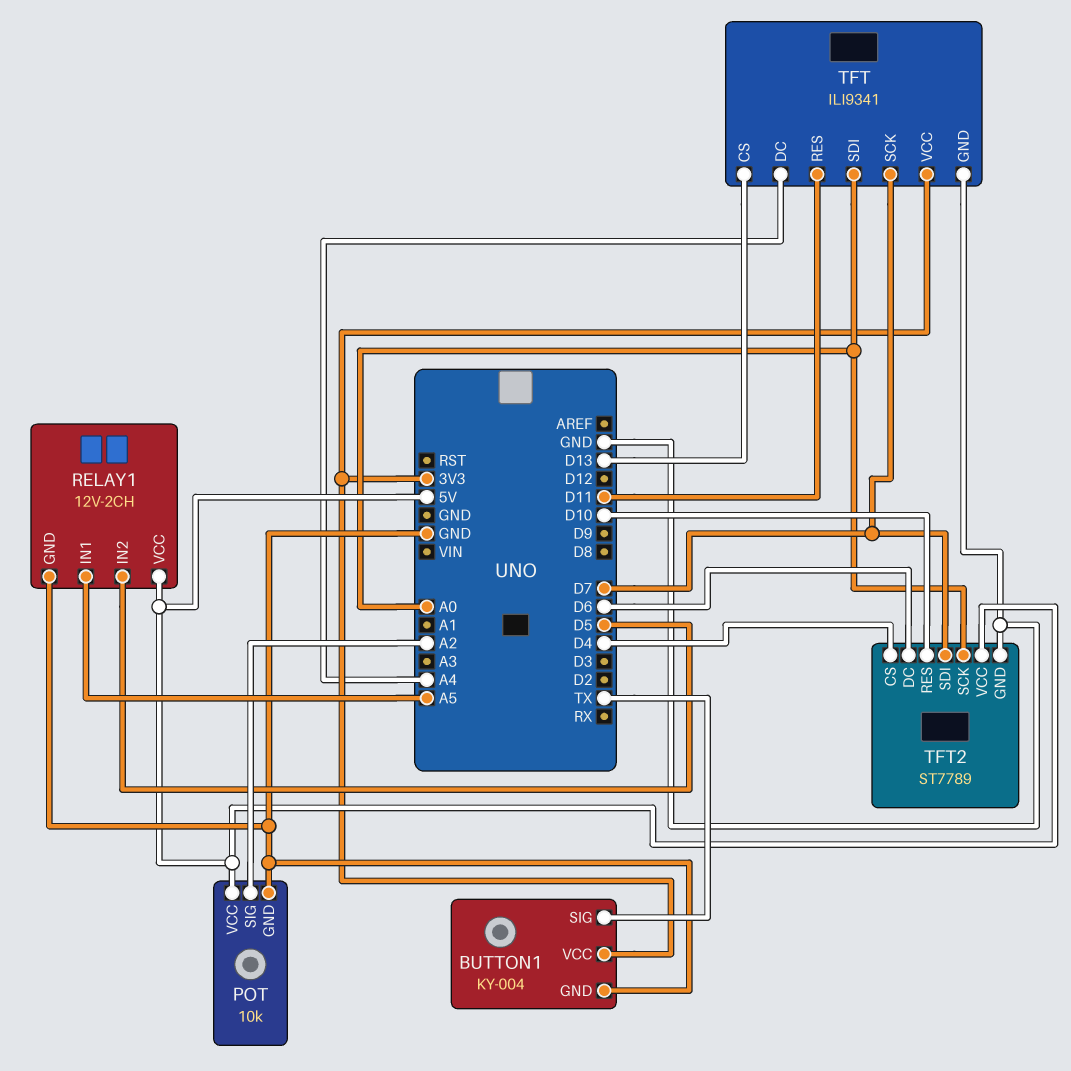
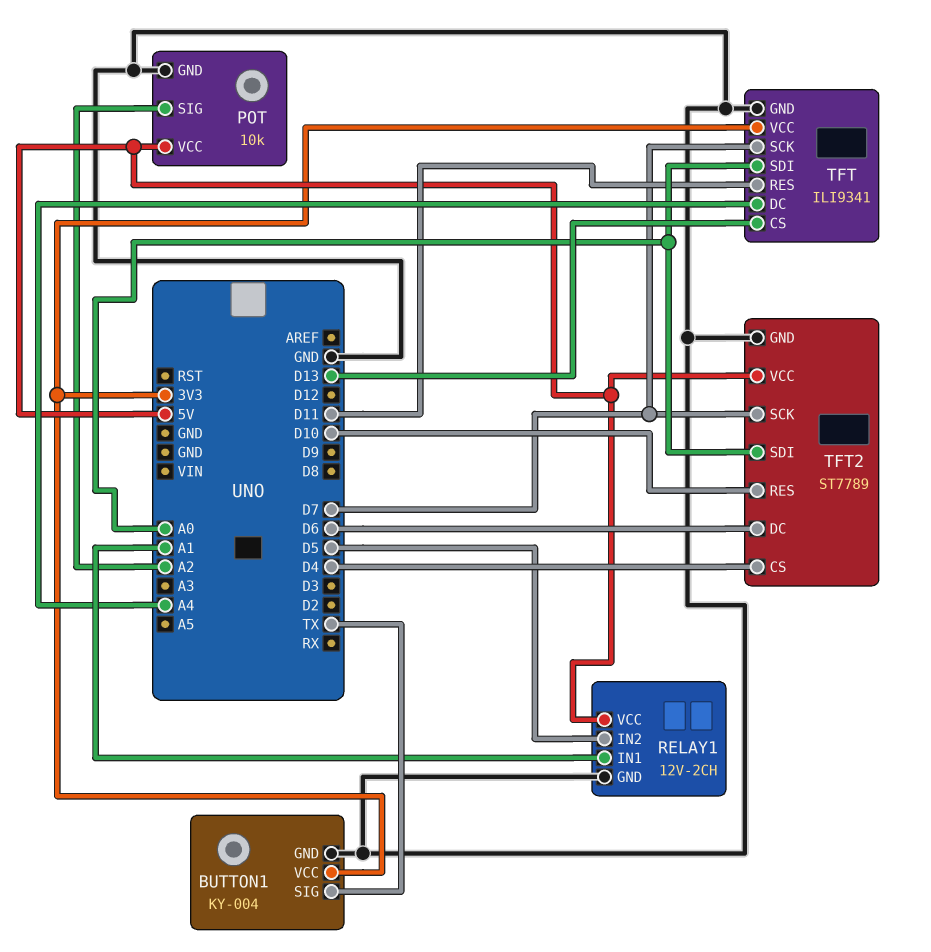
RELAY1 pin IN1: A5 -> A1
TFT2 pin SCK: A0 -> D7
TFT2 pin SDI: D7 -> A0

